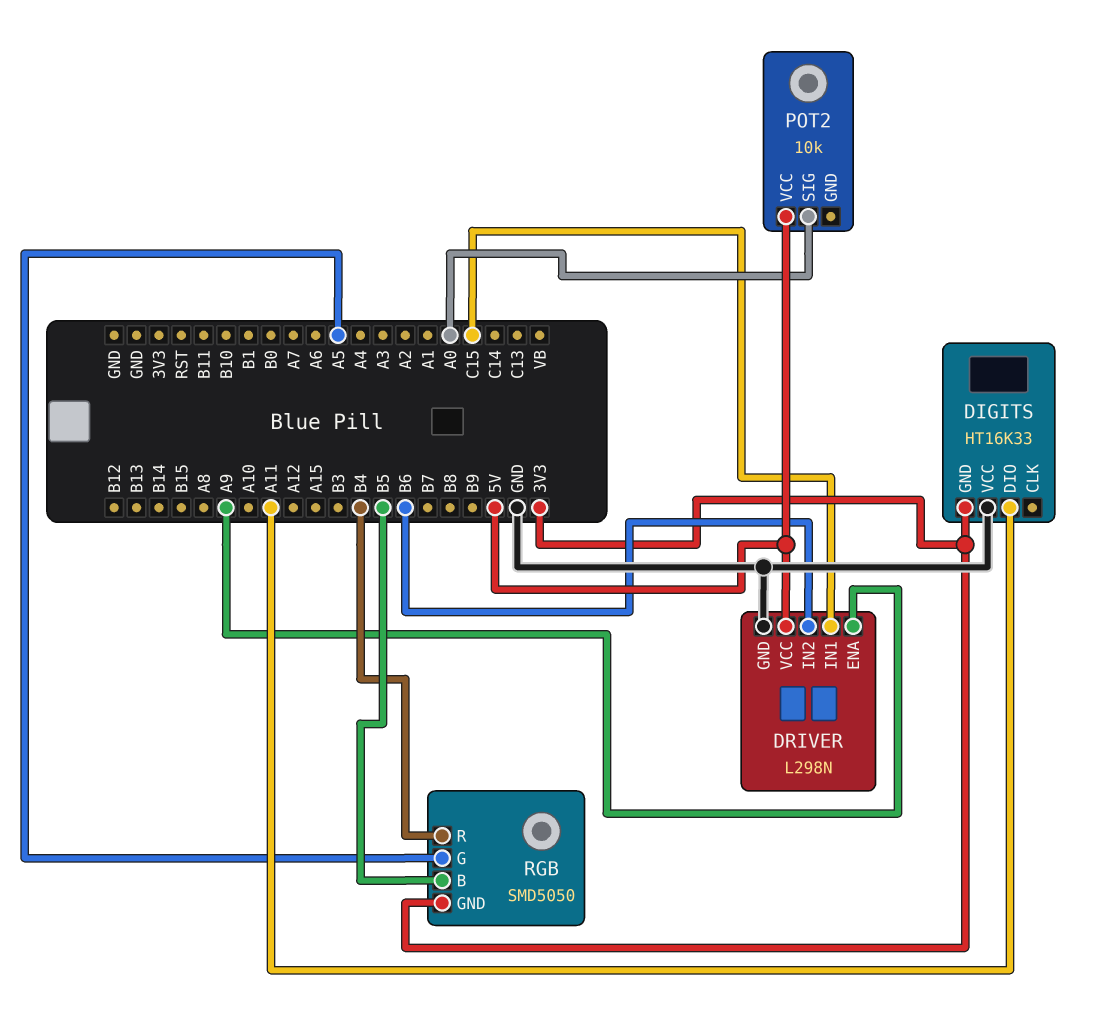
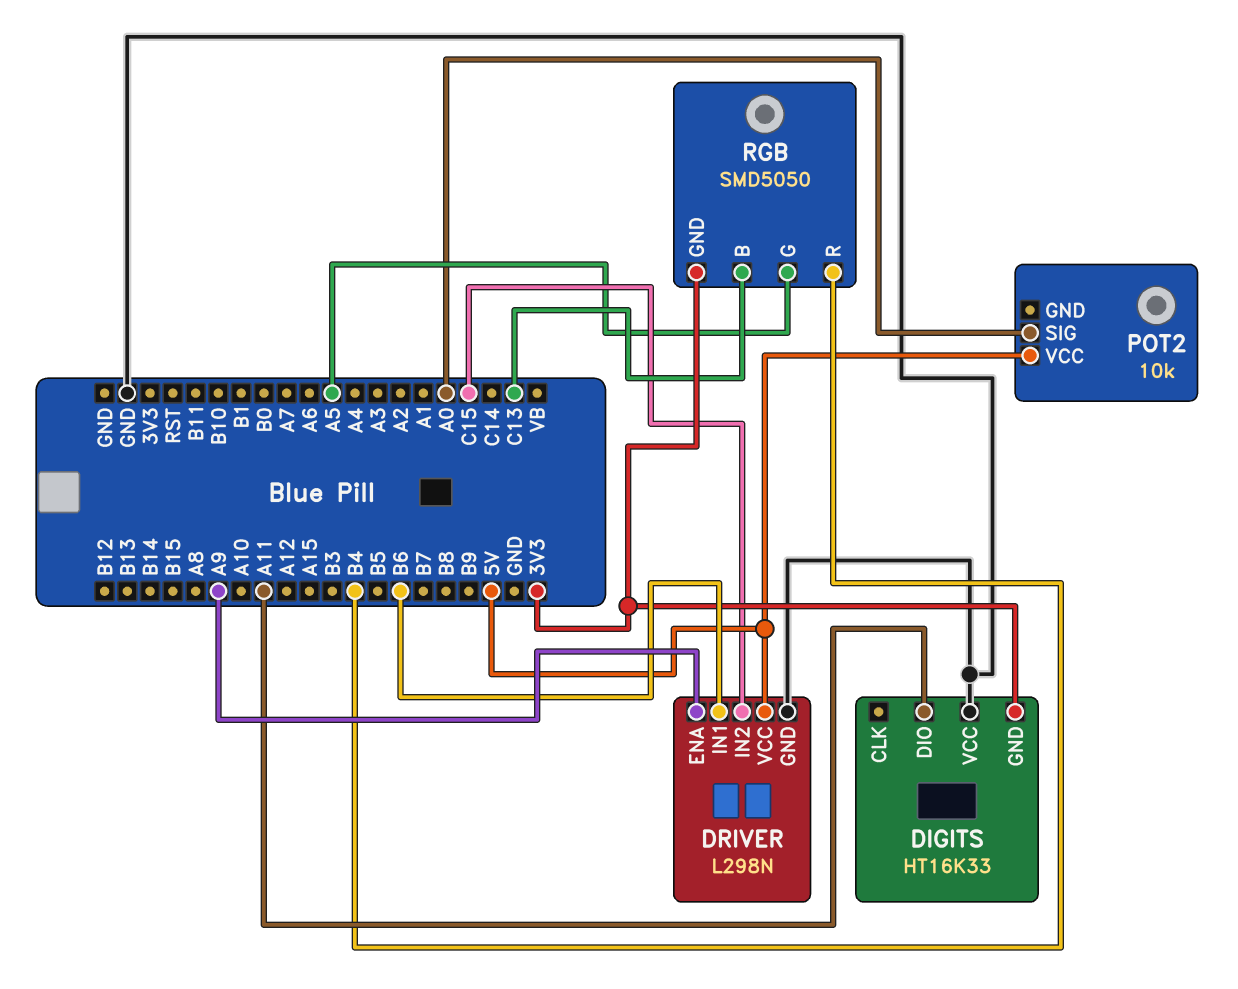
DRIVER pin IN1: C15 -> B6
DRIVER pin IN2: B6 -> C15
RGB pin B: B5 -> C13

